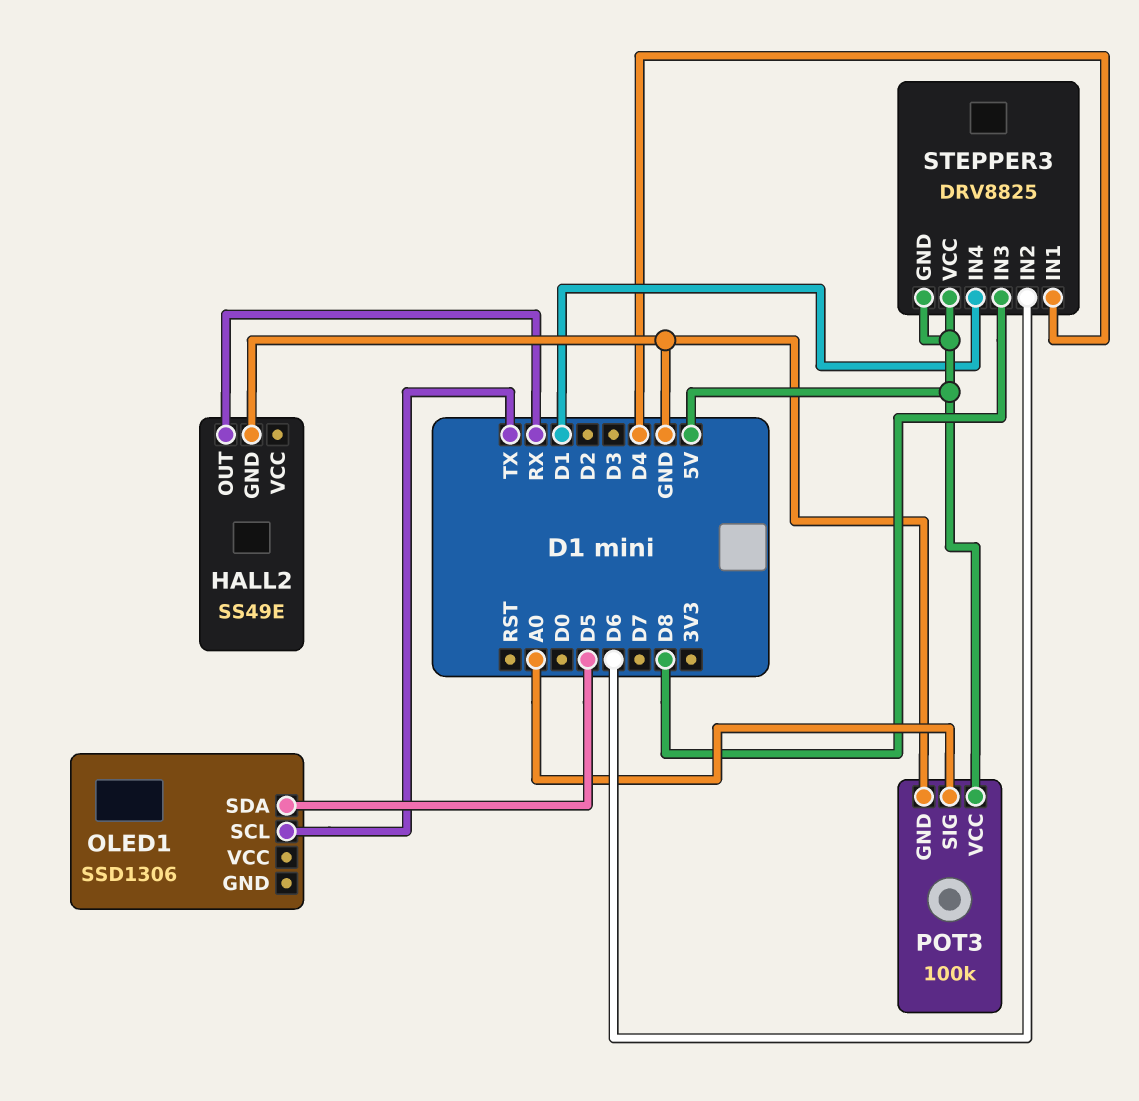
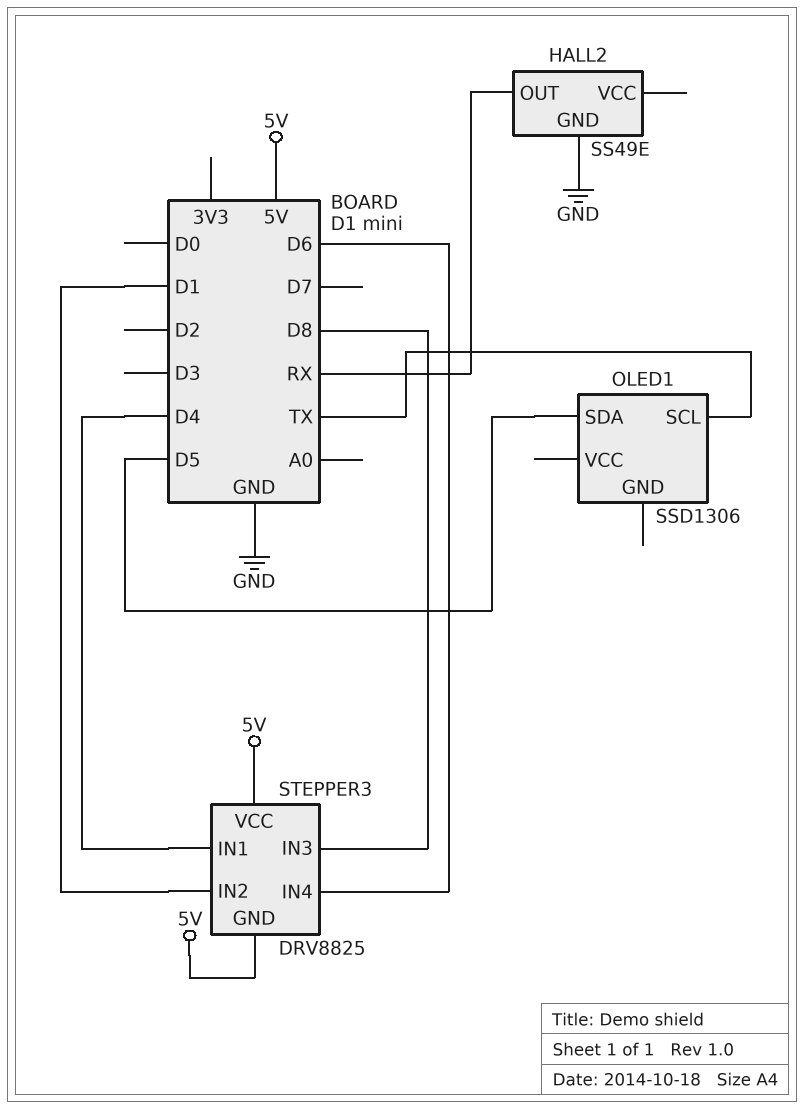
POT3: 100k -> none
POT3 pin GND: GND -> none
POT3 pin SIG: A0 -> none
POT3 pin VCC: 5V -> none
STEPPER3 pin IN2: D6 -> D1
STEPPER3 pin IN4: D1 -> D6

